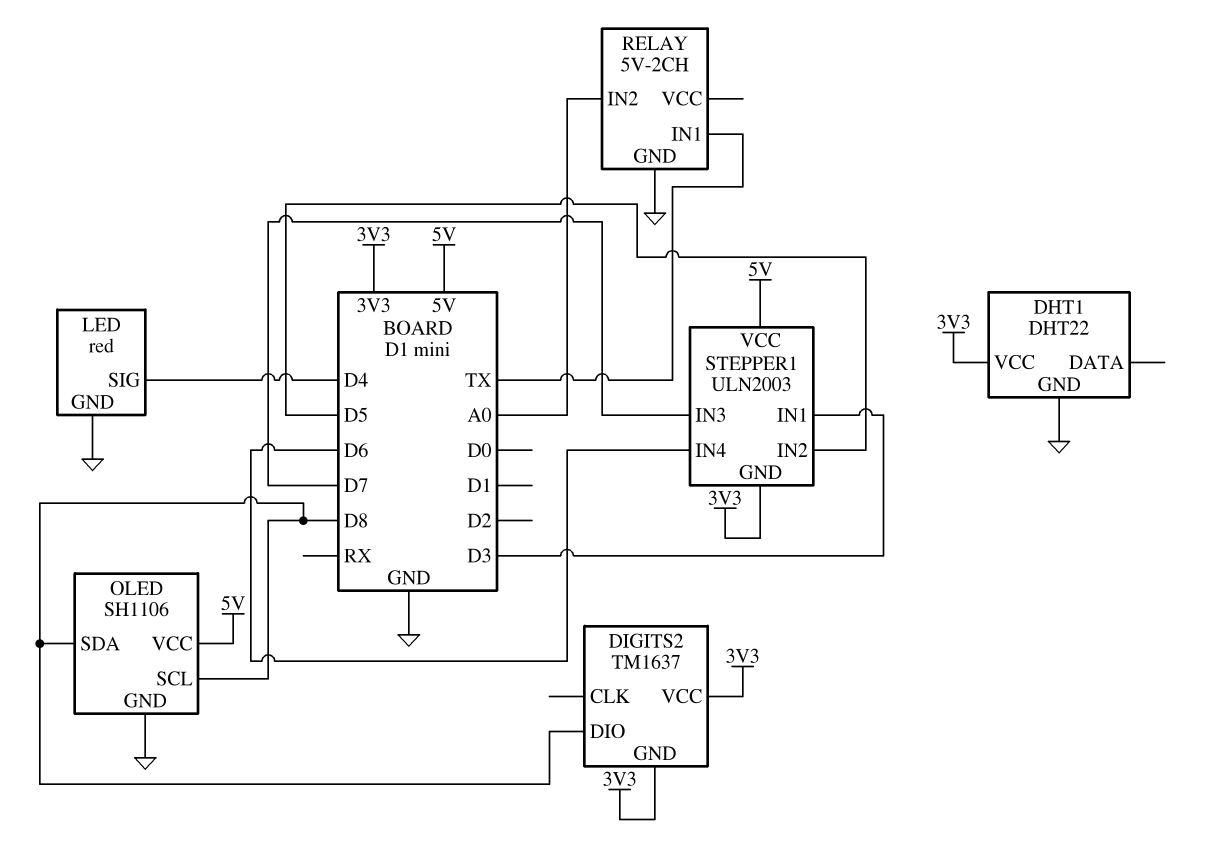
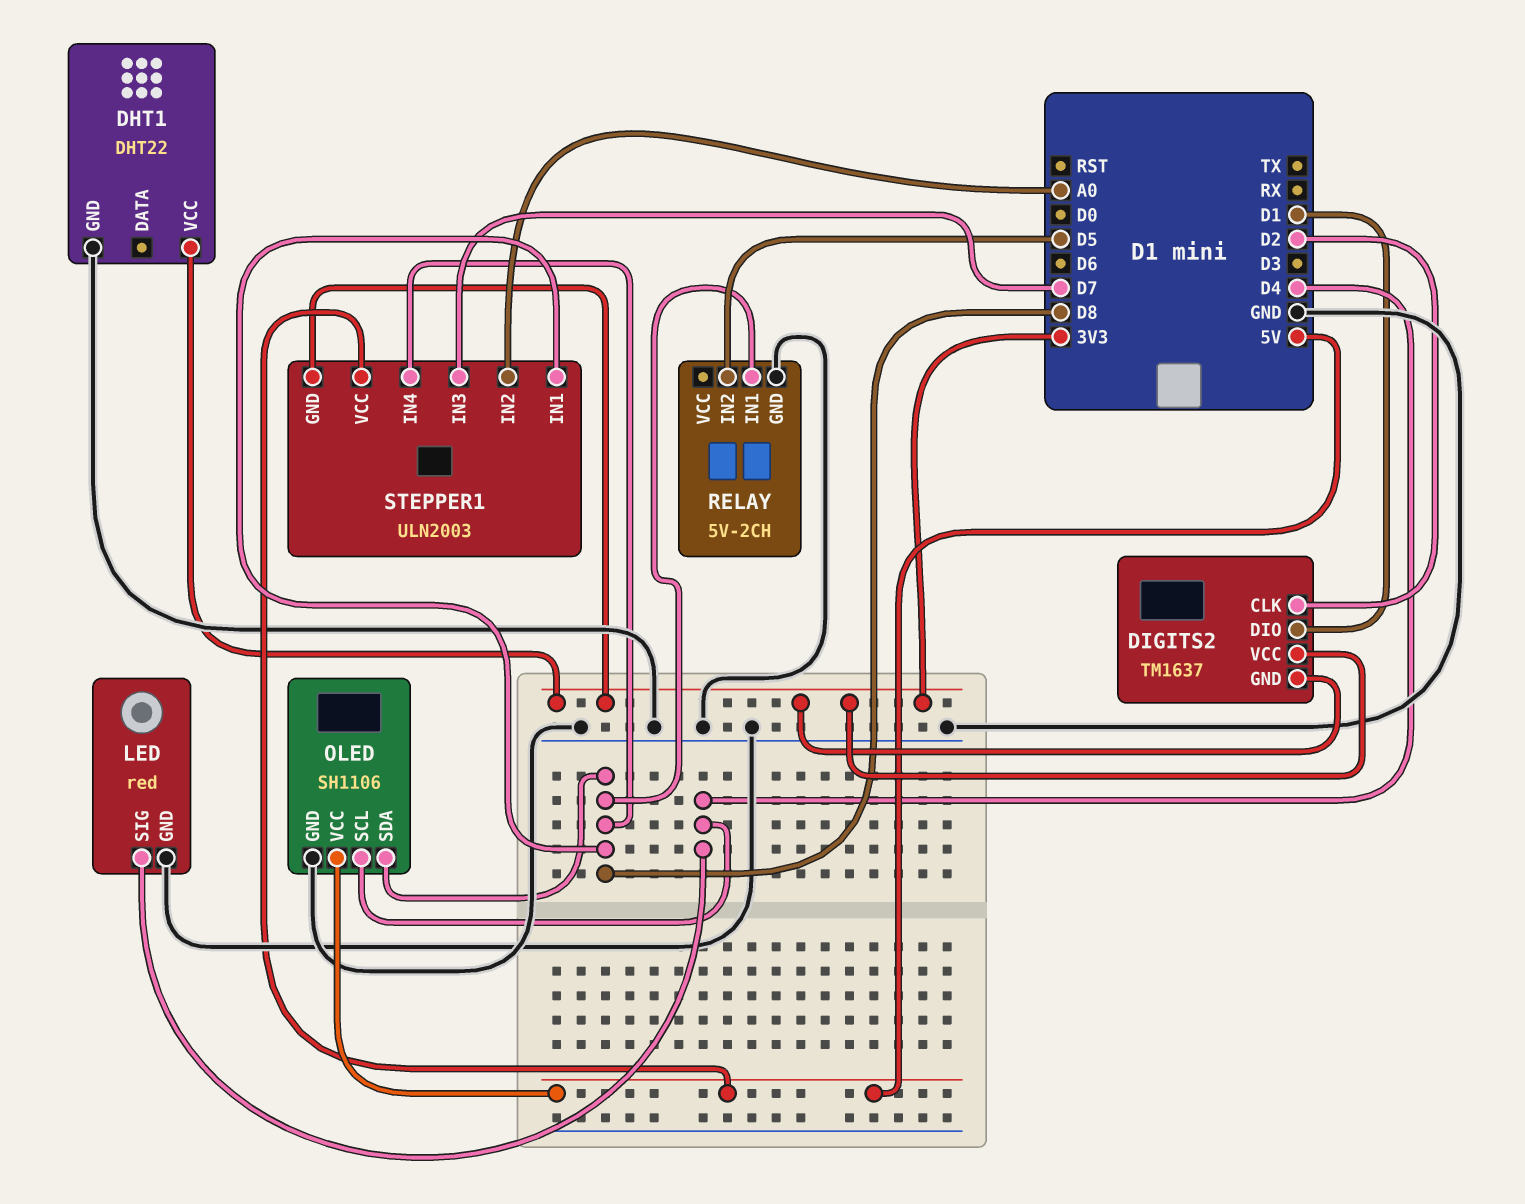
DIGITS2 pin CLK: none -> D2
DIGITS2 pin DIO: D8 -> D1
OLED pin SCL: D8 -> D4
RELAY pin IN1: TX -> D8
RELAY pin IN2: A0 -> D5
STEPPER1 pin IN1: D3 -> D8
STEPPER1 pin IN2: D5 -> A0
STEPPER1 pin IN4: D6 -> D8

